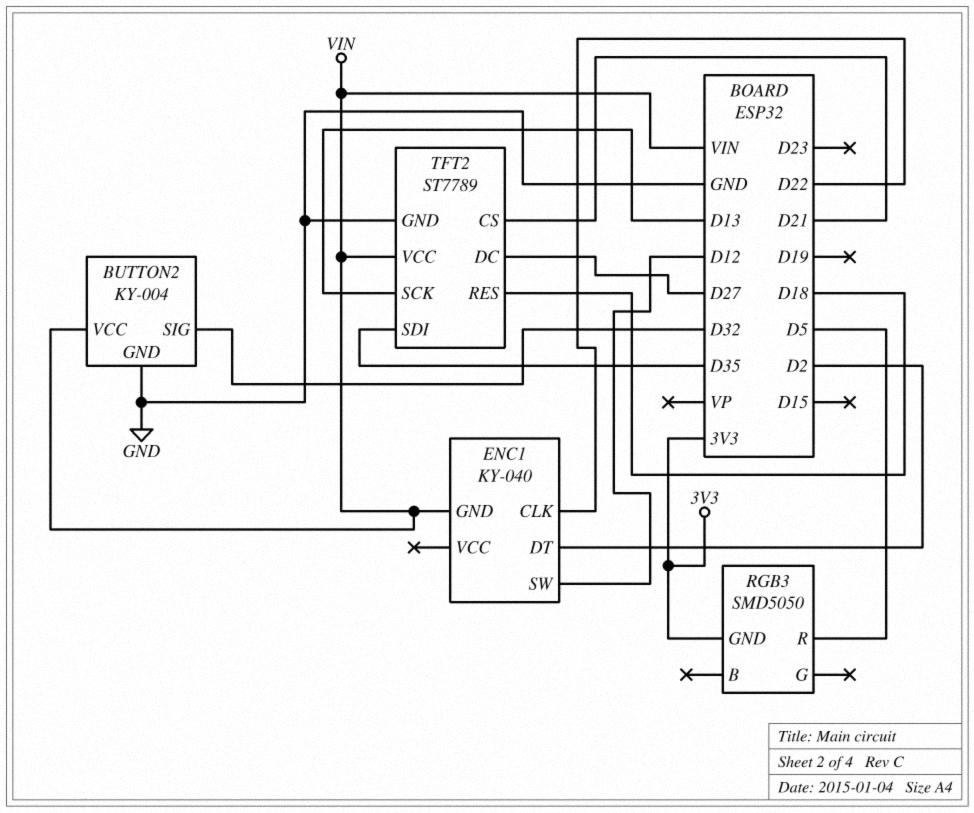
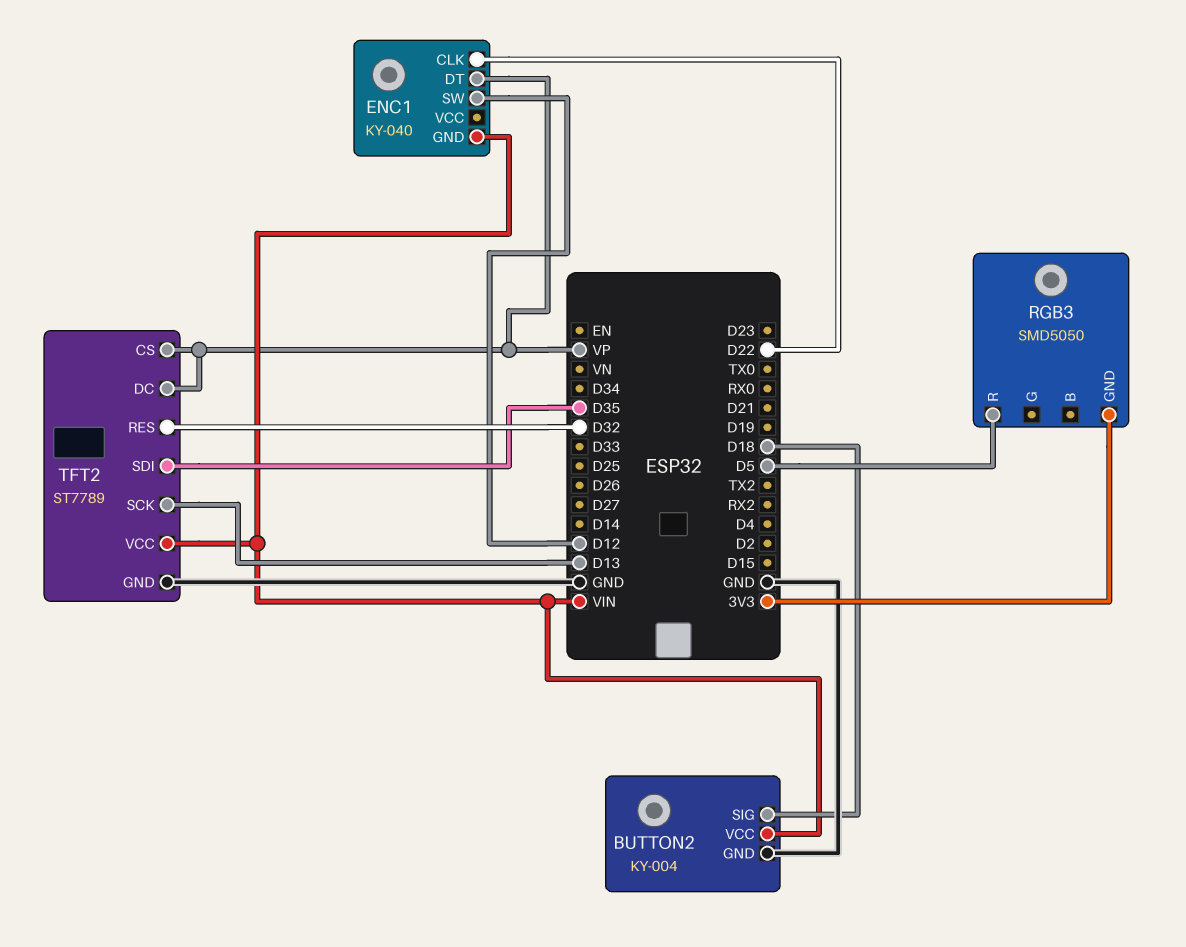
BUTTON2 pin SIG: D32 -> D18
ENC1 pin DT: D2 -> VP
TFT2 pin CS: D21 -> VP
TFT2 pin DC: D27 -> VP
TFT2 pin RES: D18 -> D32

